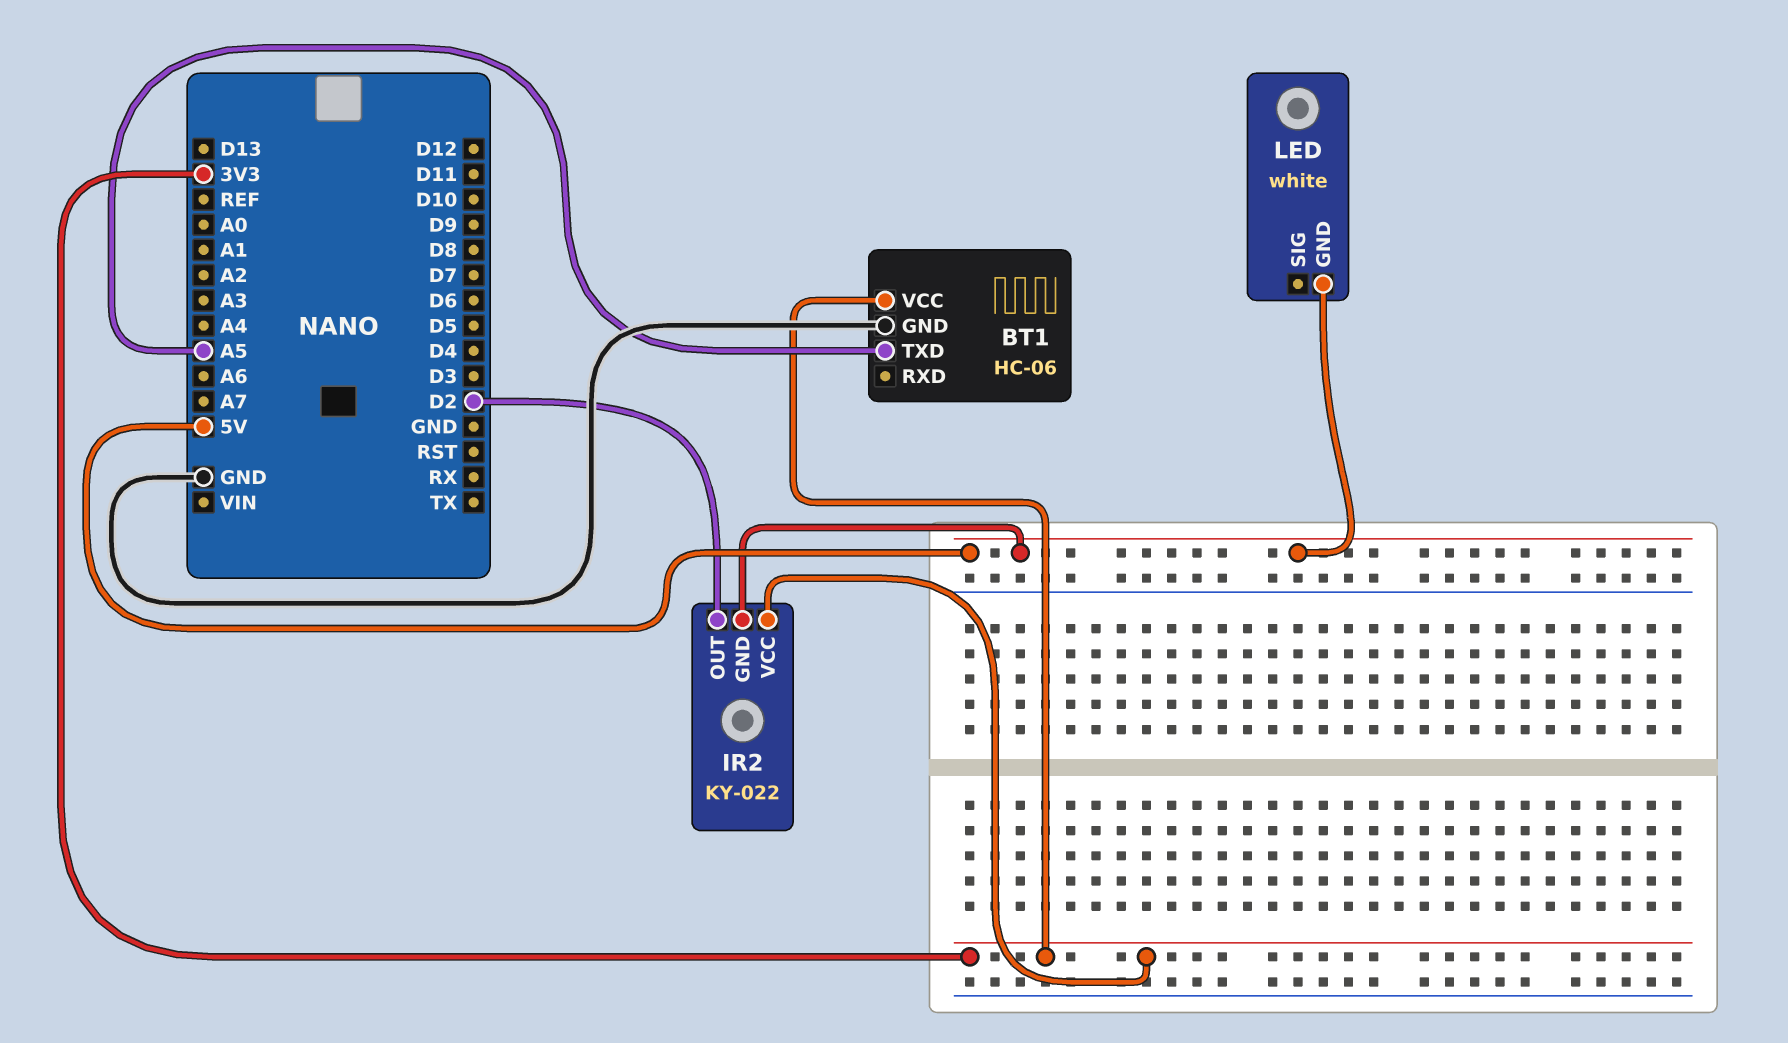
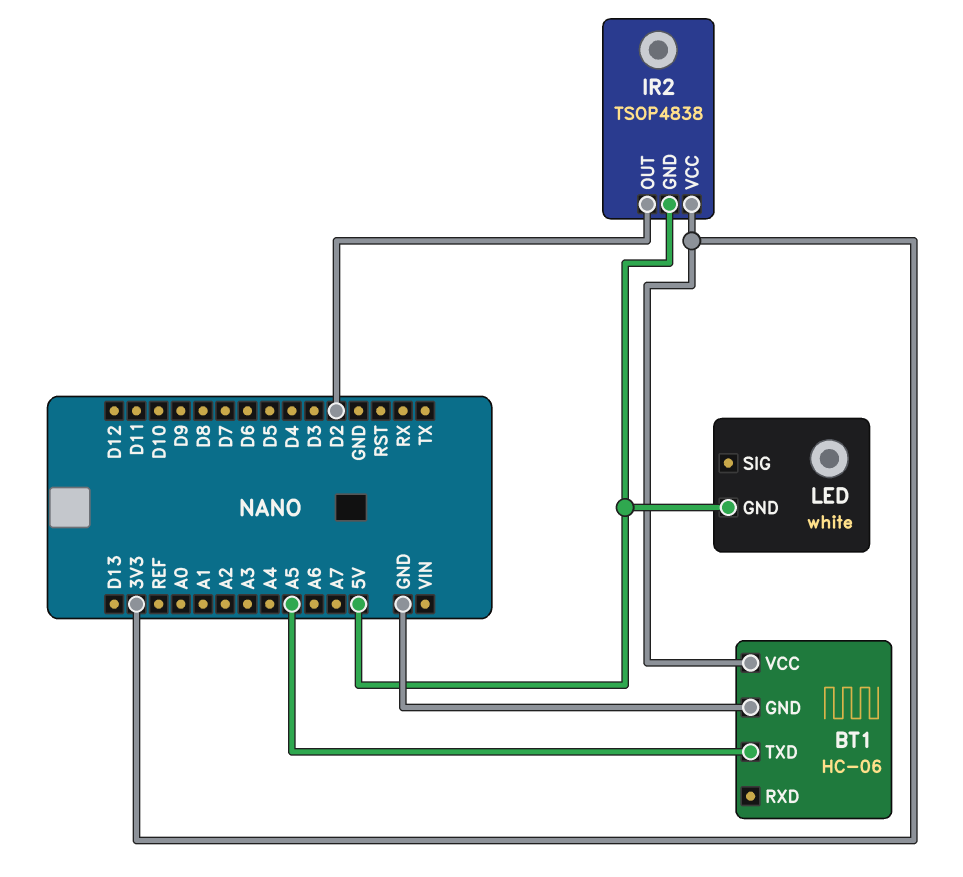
IR2: KY-022 -> TSOP4838

